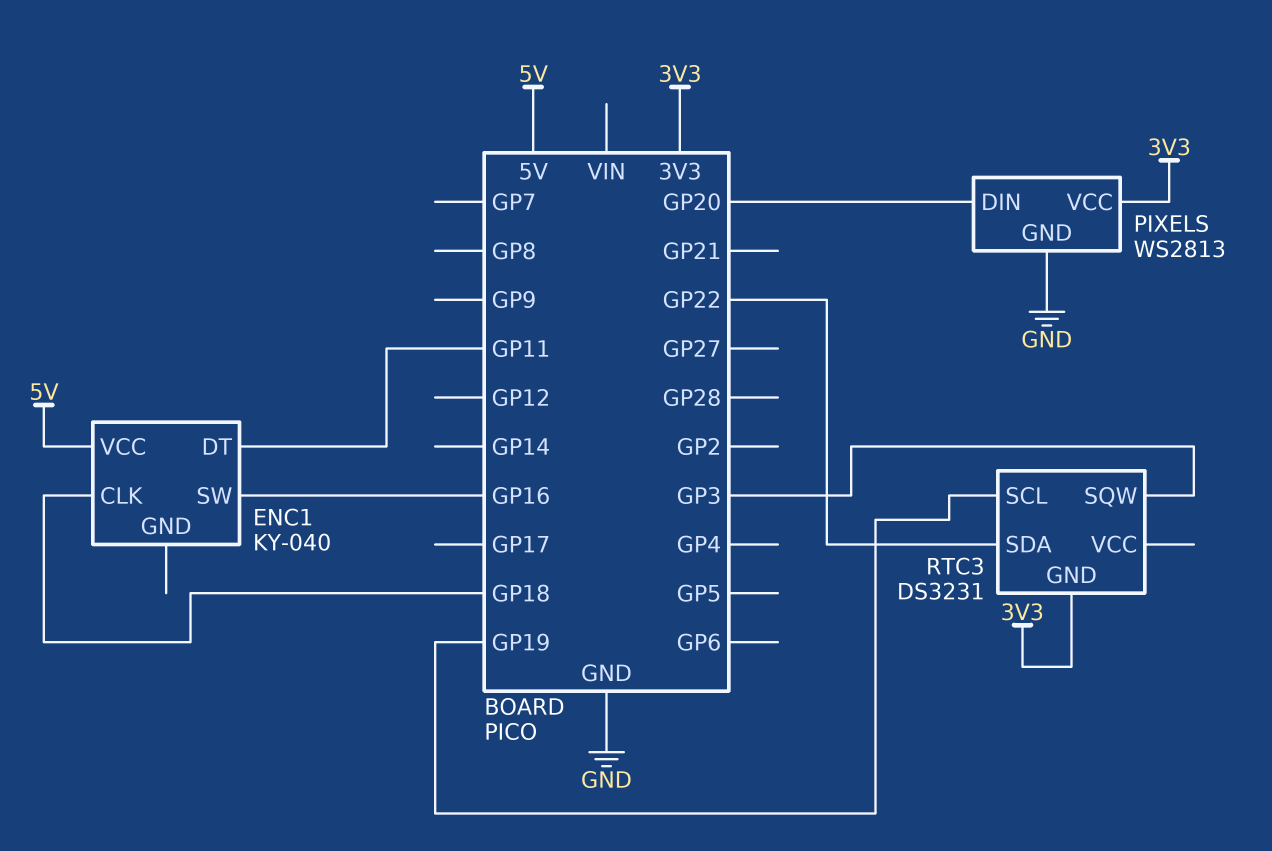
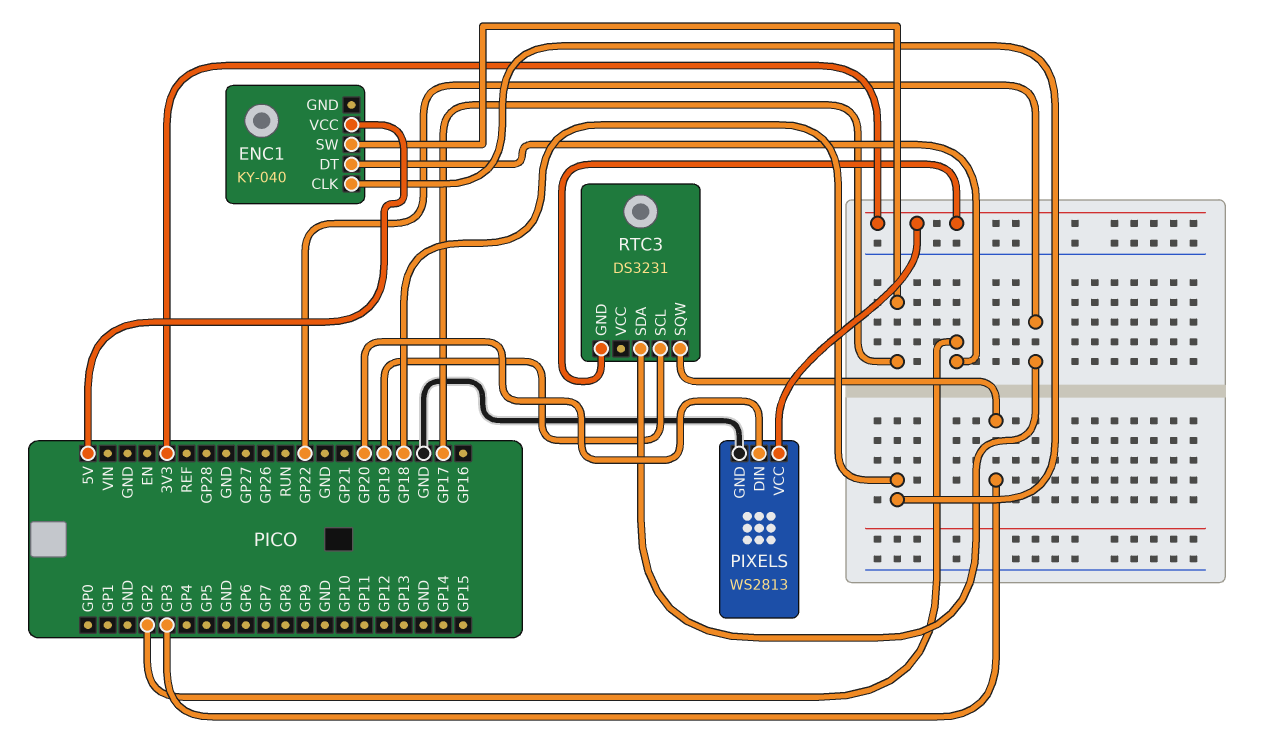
ENC1 pin DT: GP11 -> GP2
ENC1 pin SW: GP16 -> GP17

